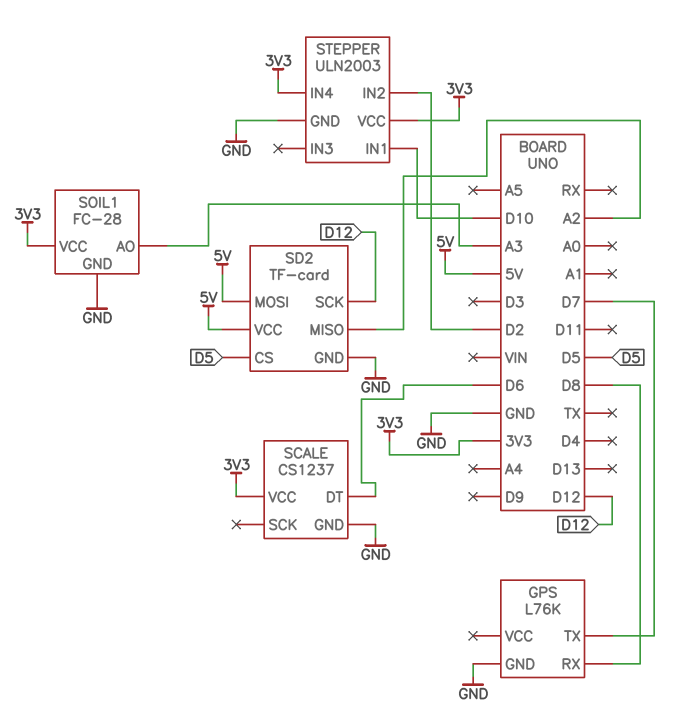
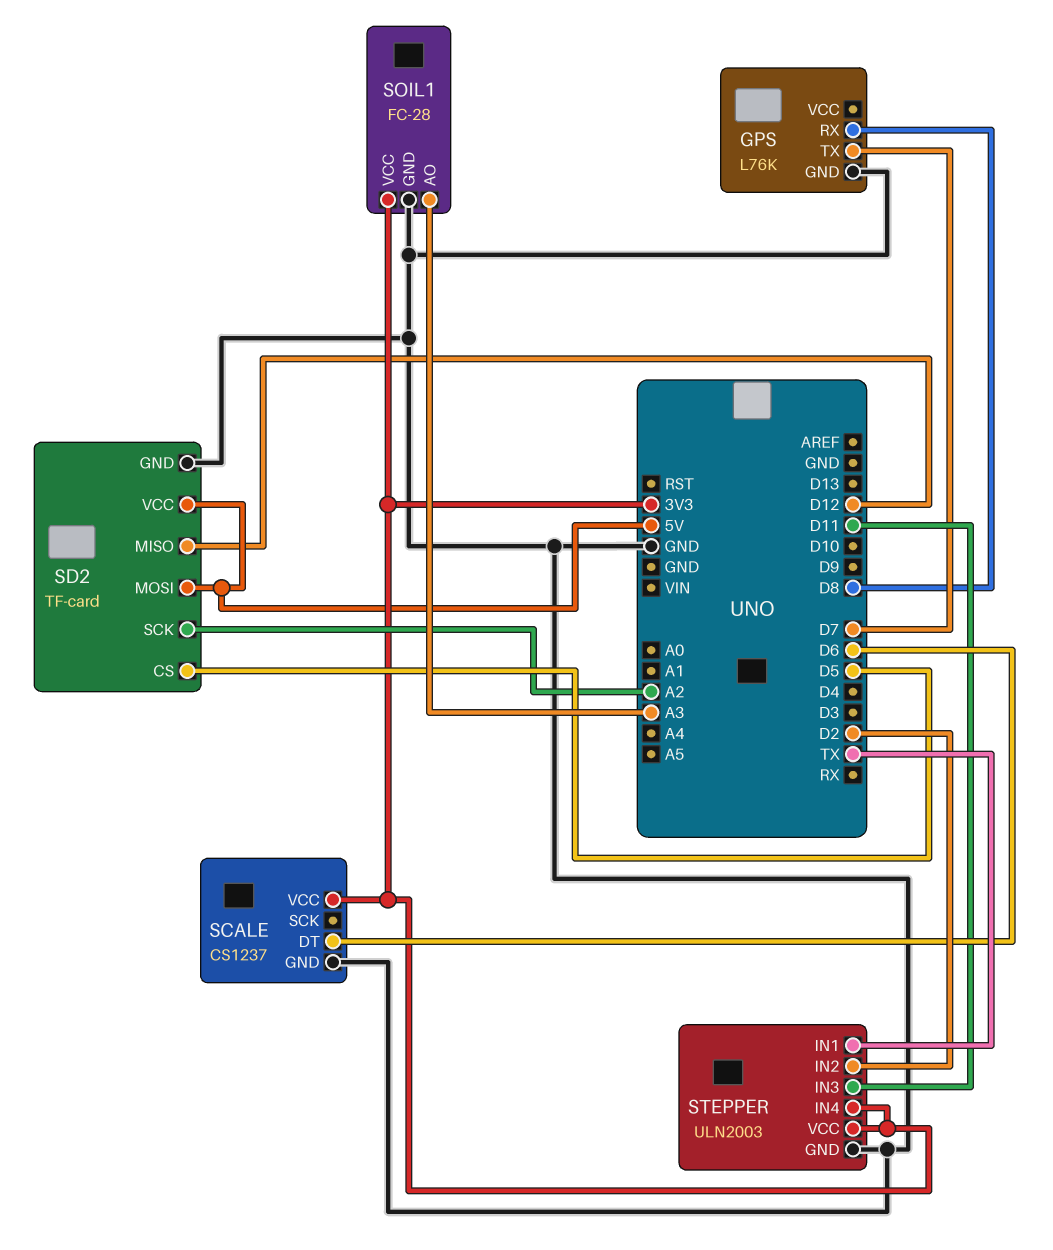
SD2 pin MISO: A2 -> D12
SD2 pin SCK: D12 -> A2
STEPPER pin IN1: D10 -> TX
STEPPER pin IN3: none -> D11

